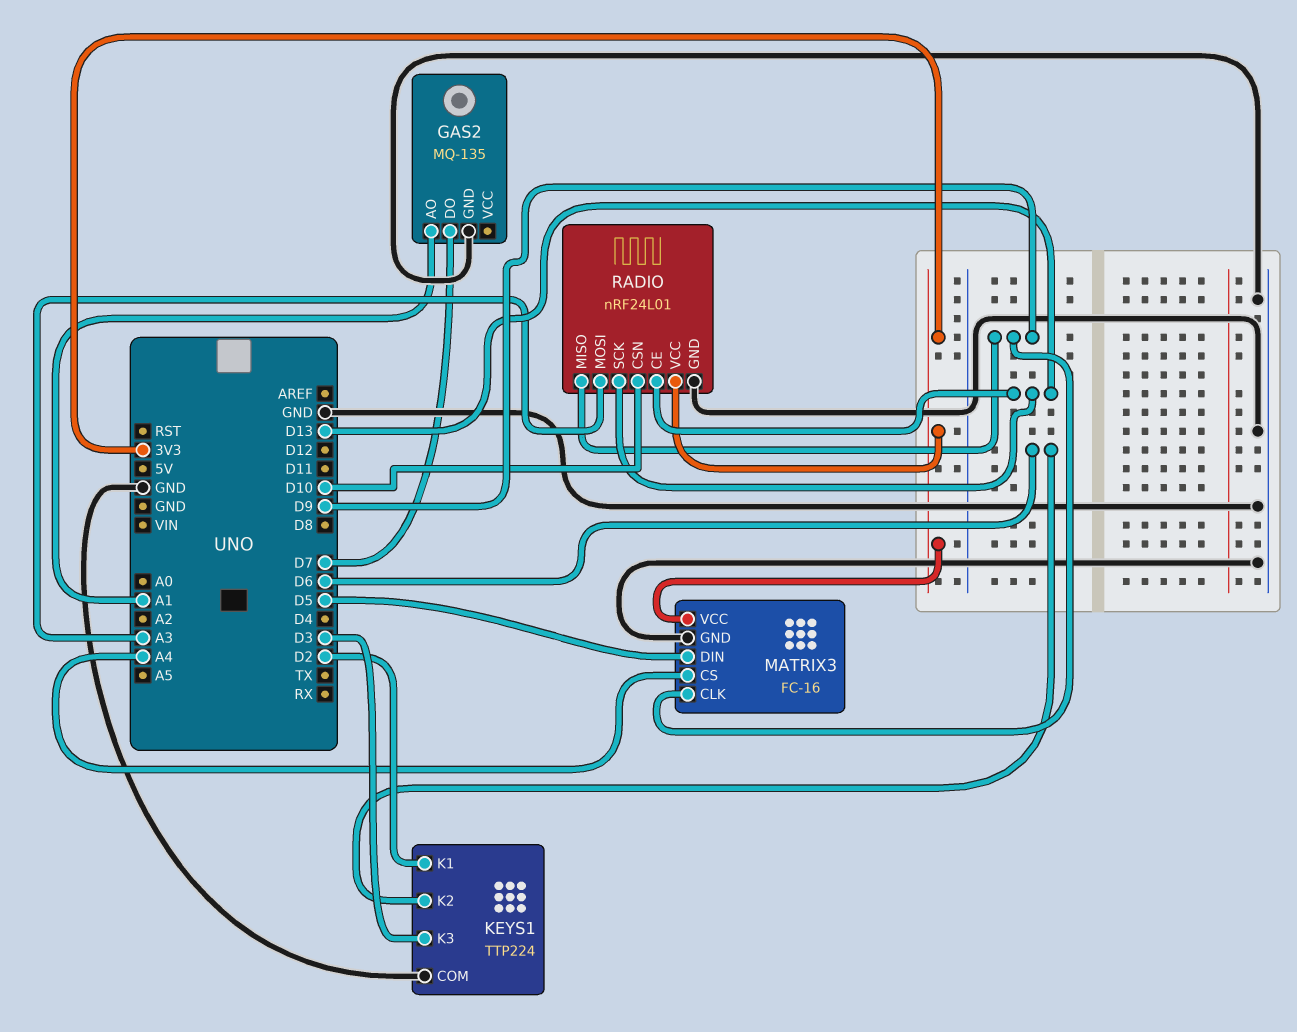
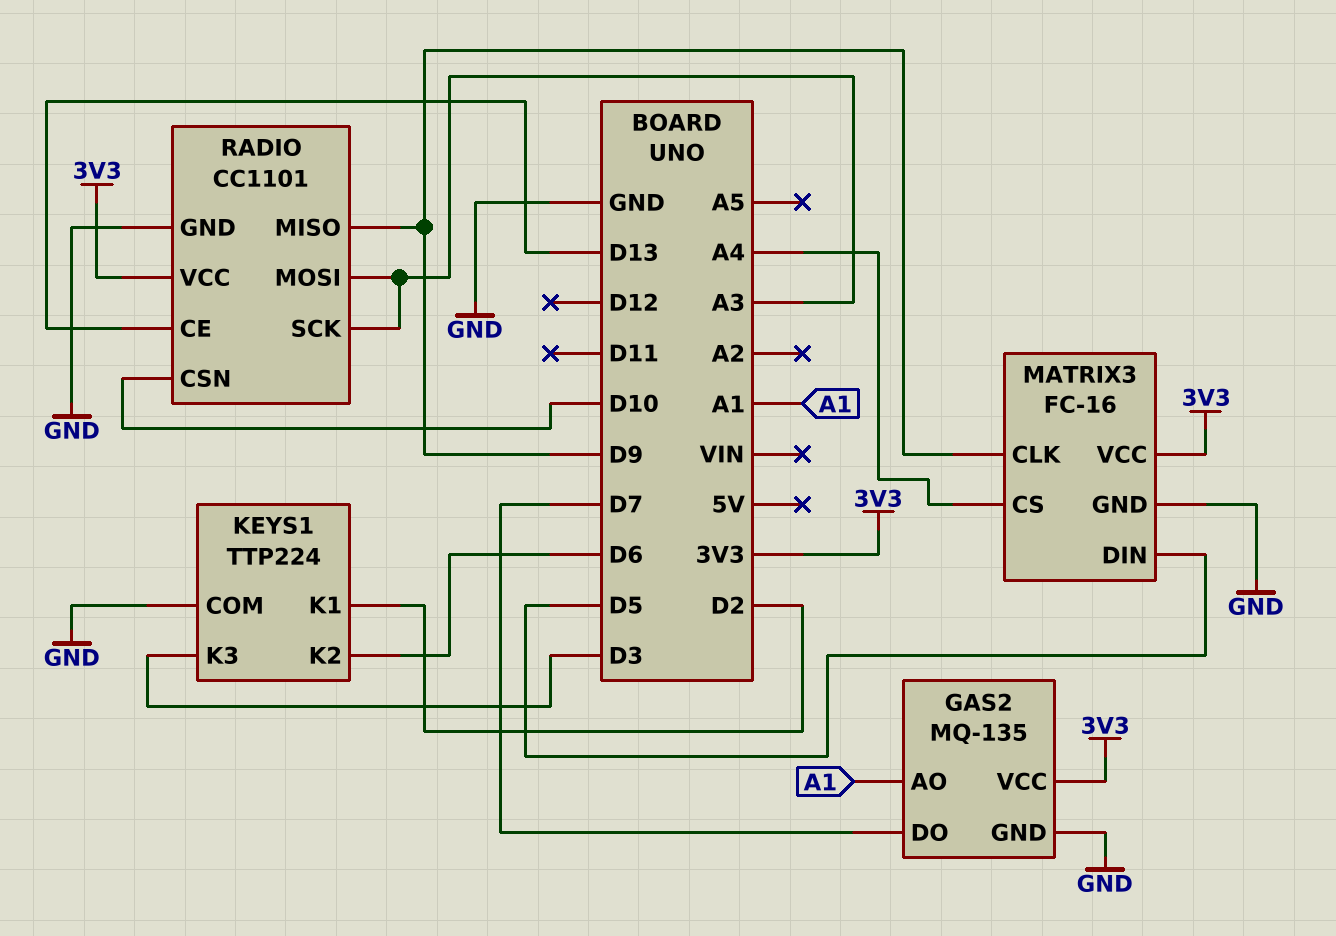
GAS2 pin VCC: none -> 3V3
RADIO: nRF24L01 -> CC1101
RADIO pin SCK: D13 -> A3

